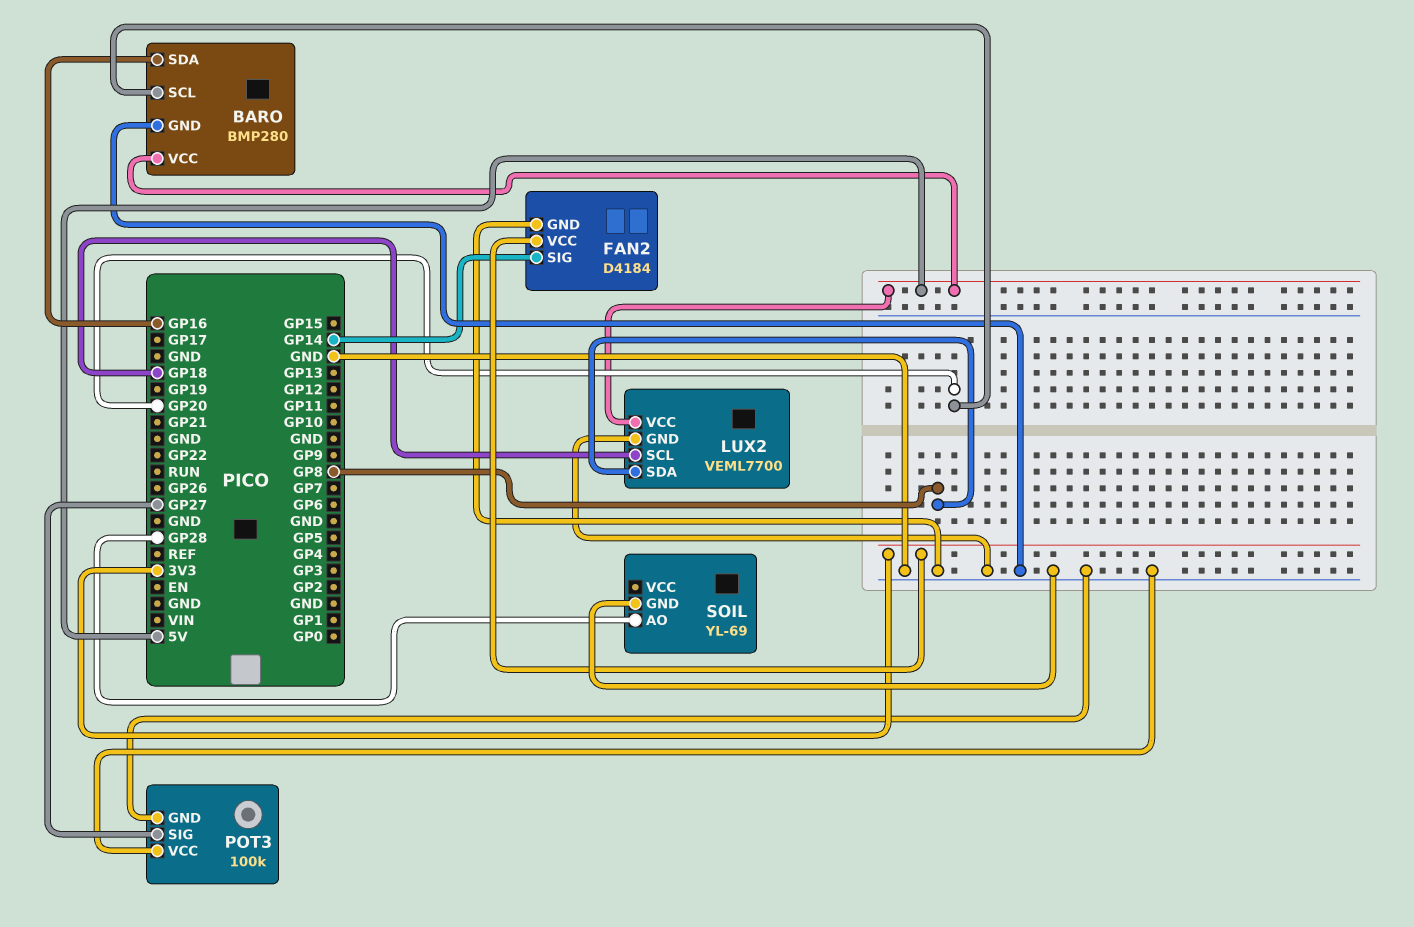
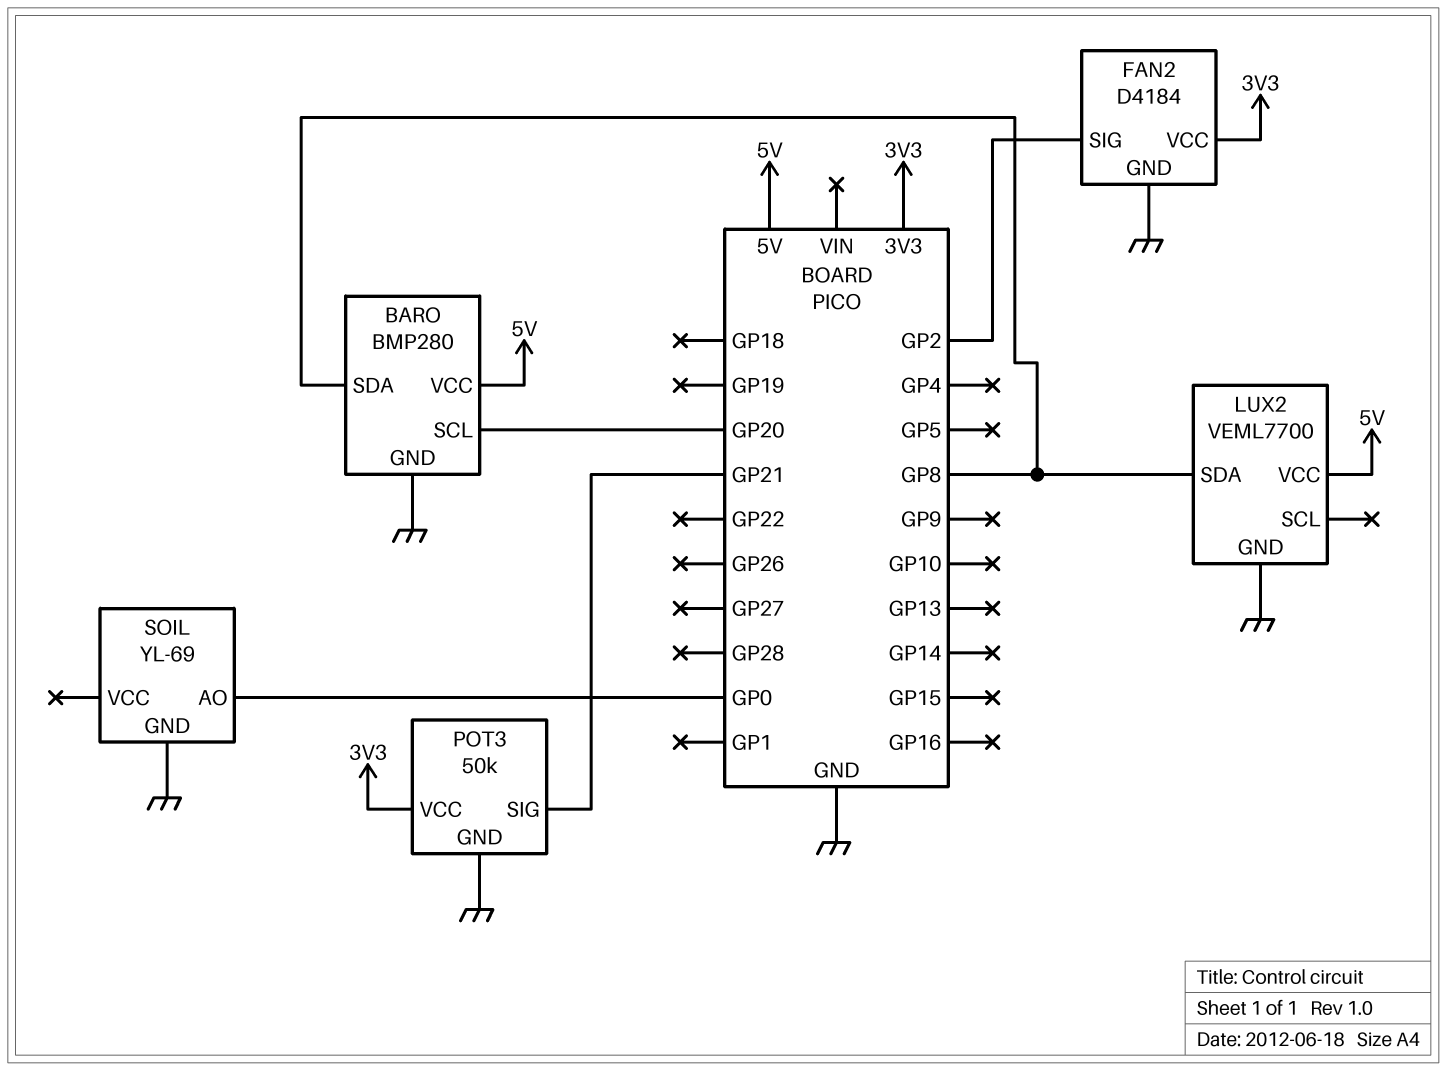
BARO pin SDA: GP16 -> GP8
FAN2 pin SIG: GP14 -> GP2
LUX2 pin SCL: GP18 -> none
POT3: 100k -> 50k
POT3 pin SIG: GP27 -> GP21
POT3 pin VCC: GND -> 3V3
SOIL pin AO: GP28 -> GP0

